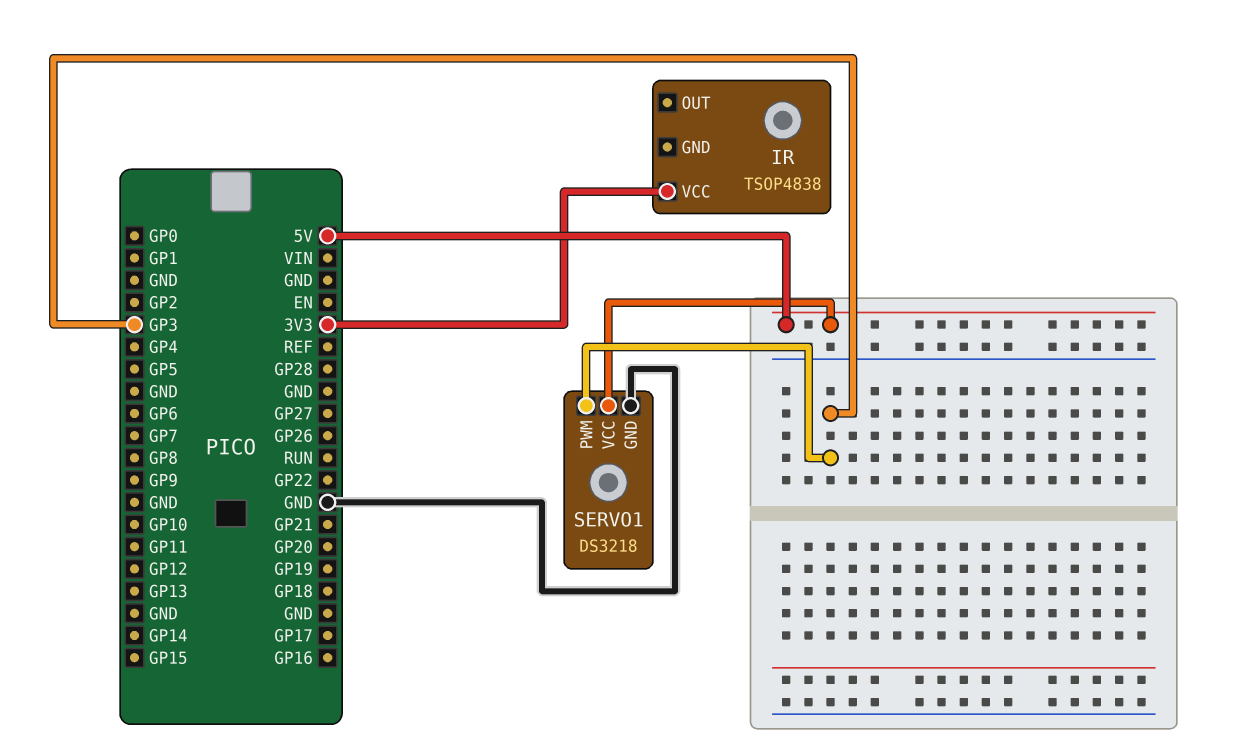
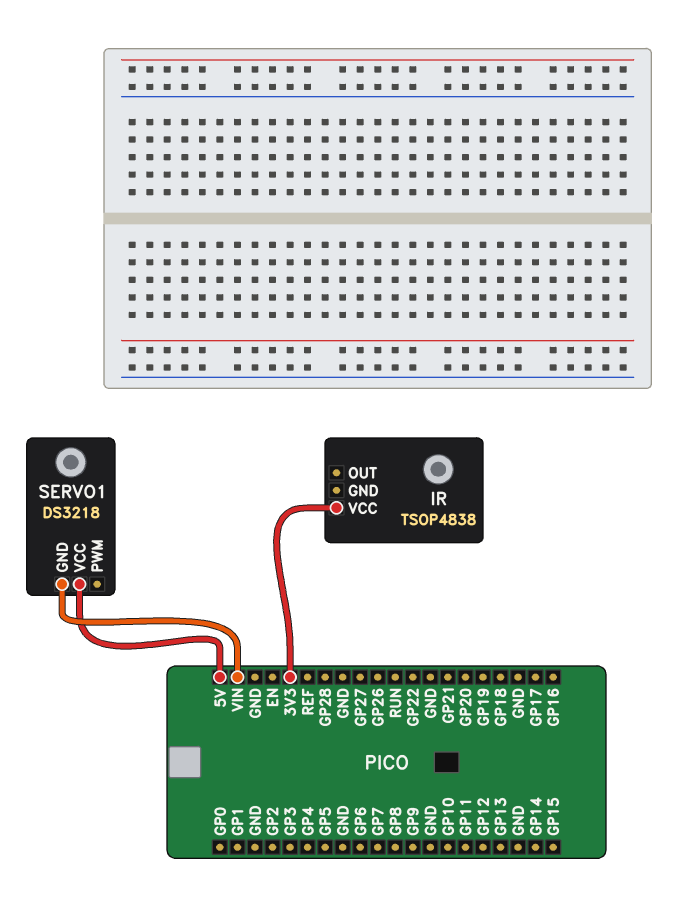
SERVO1 pin GND: GND -> VIN
SERVO1 pin PWM: GP3 -> none

